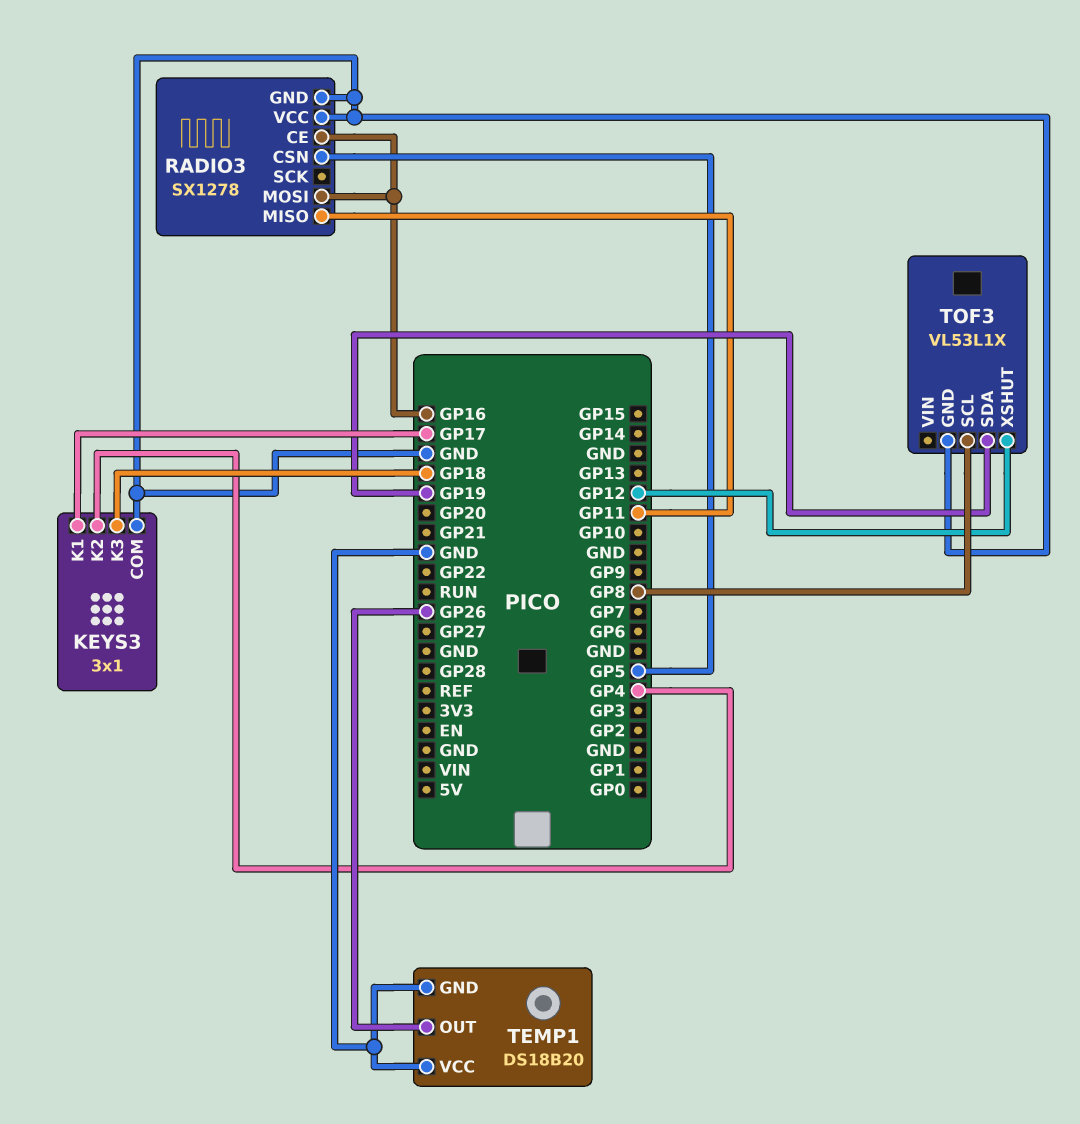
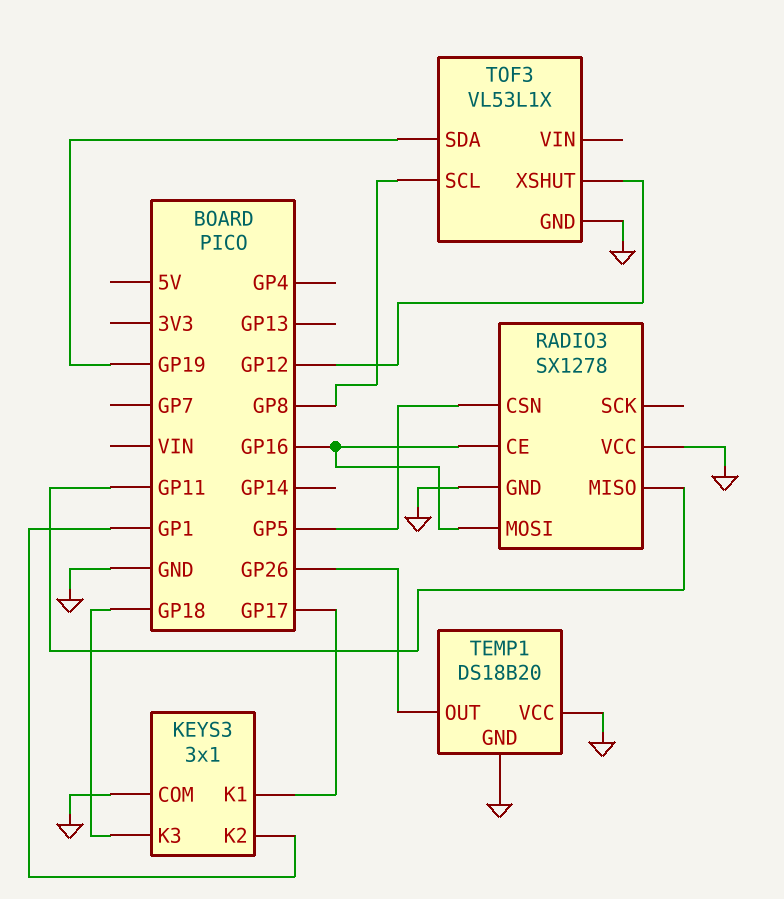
KEYS3 pin K2: GP4 -> GP1

